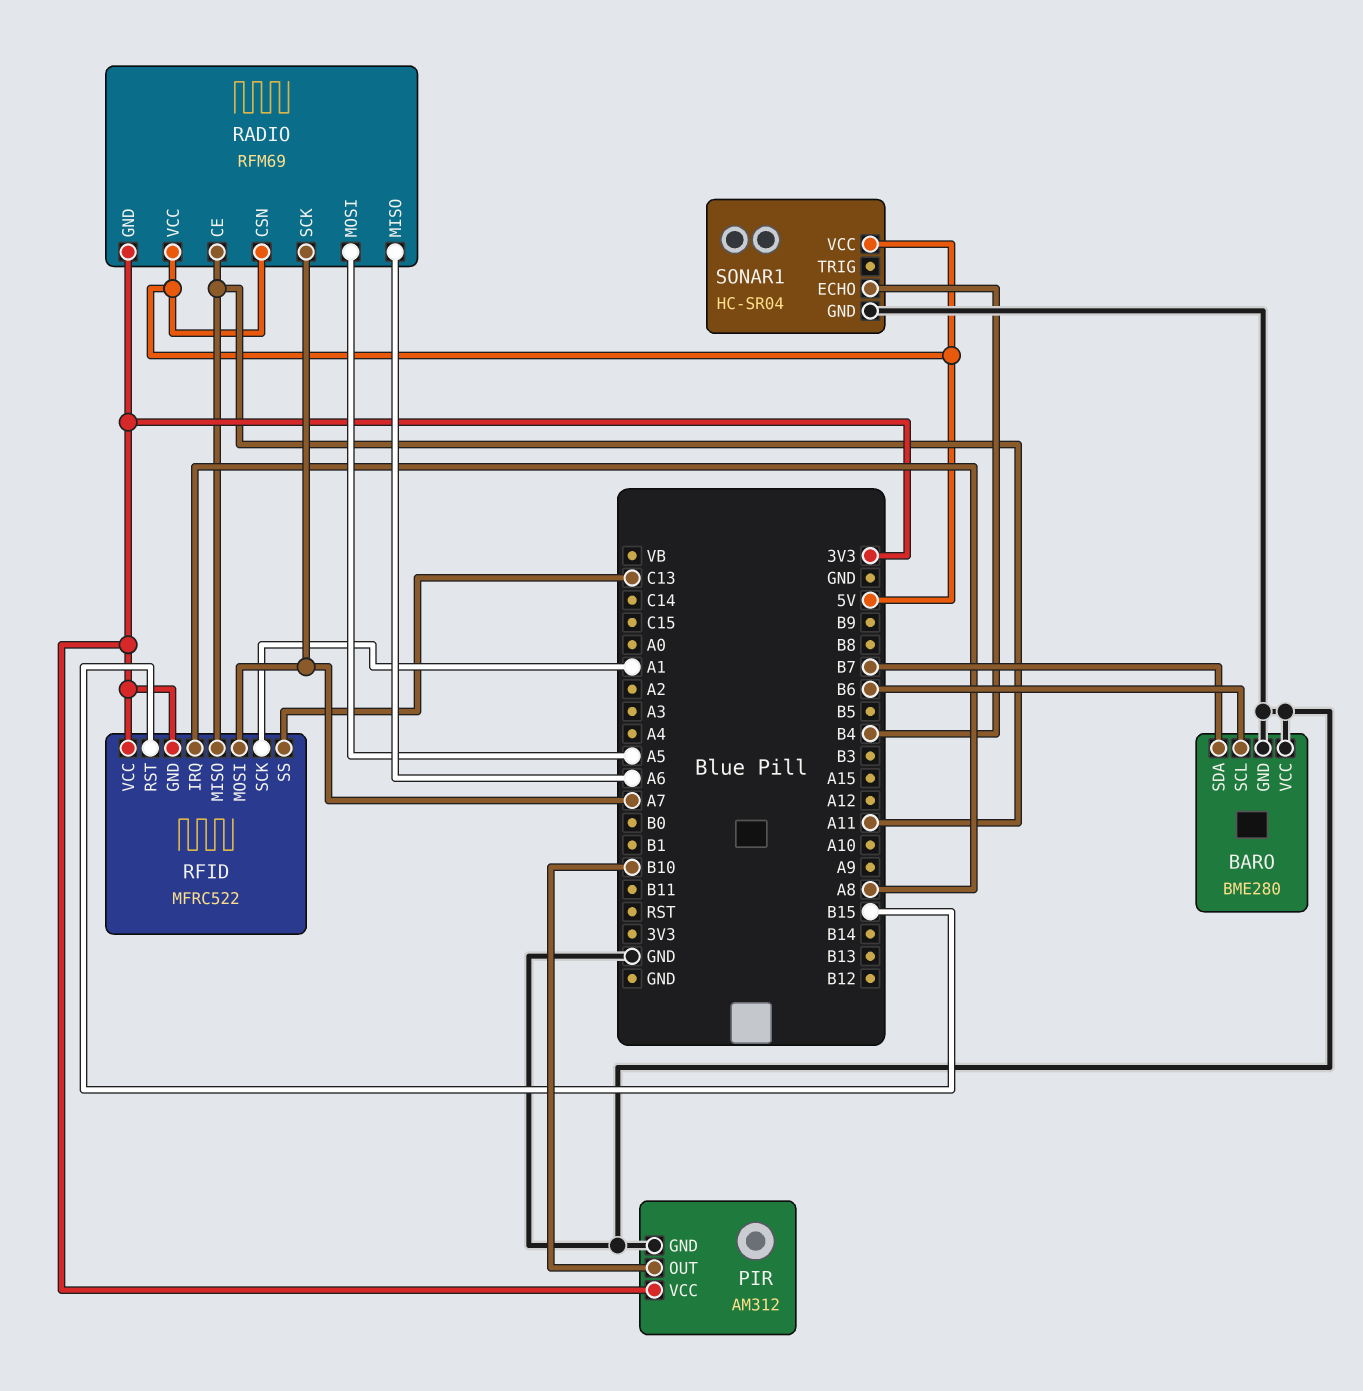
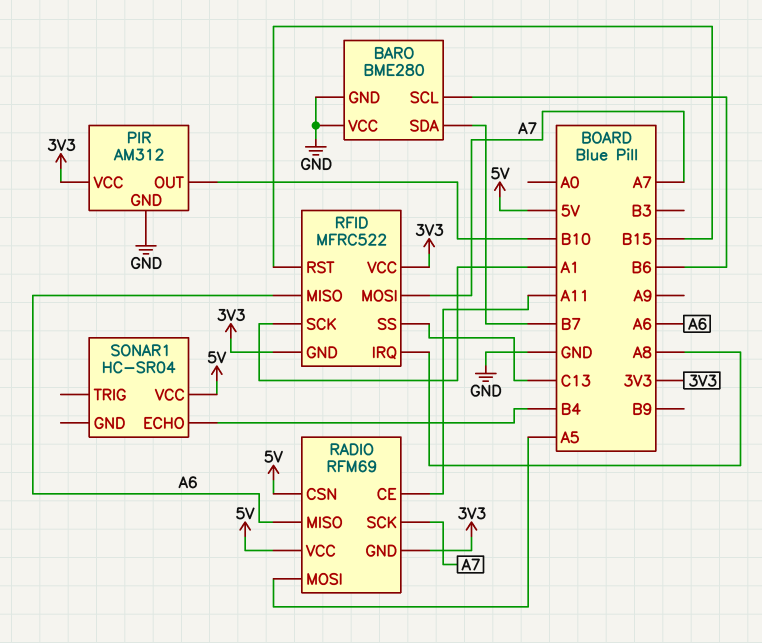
RFID pin MISO: A11 -> A6
SONAR1 pin GND: GND -> none

